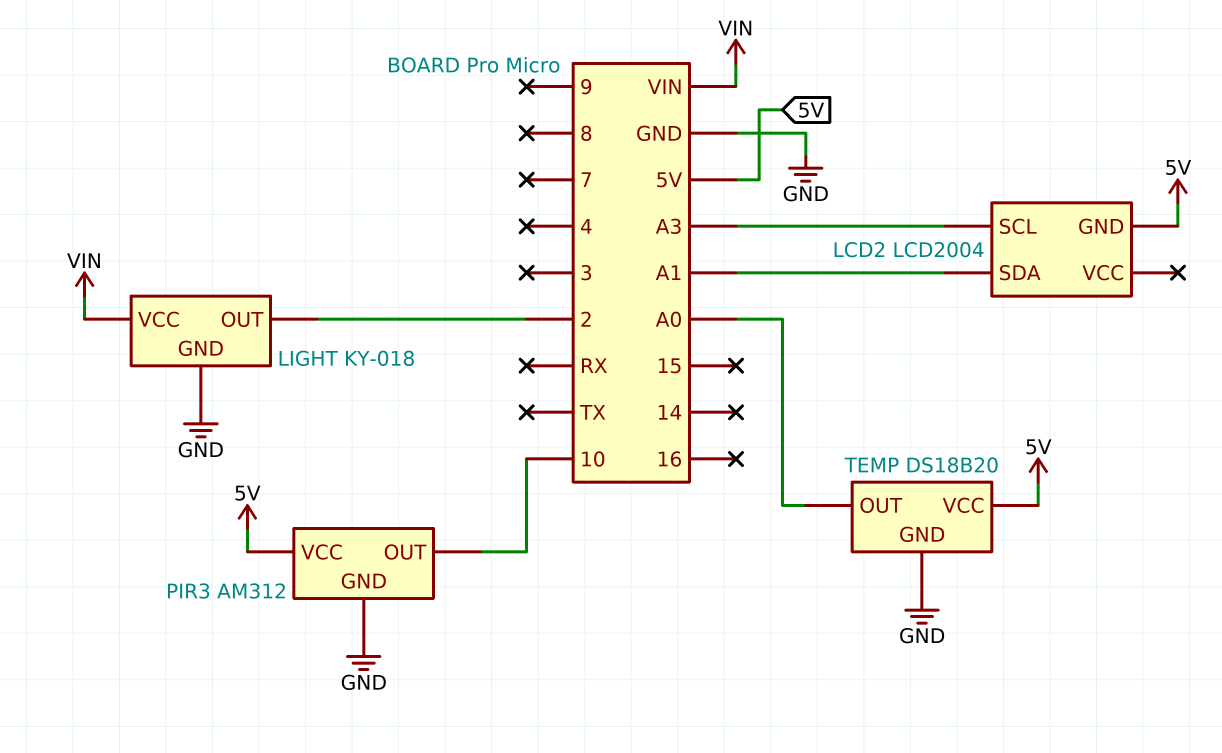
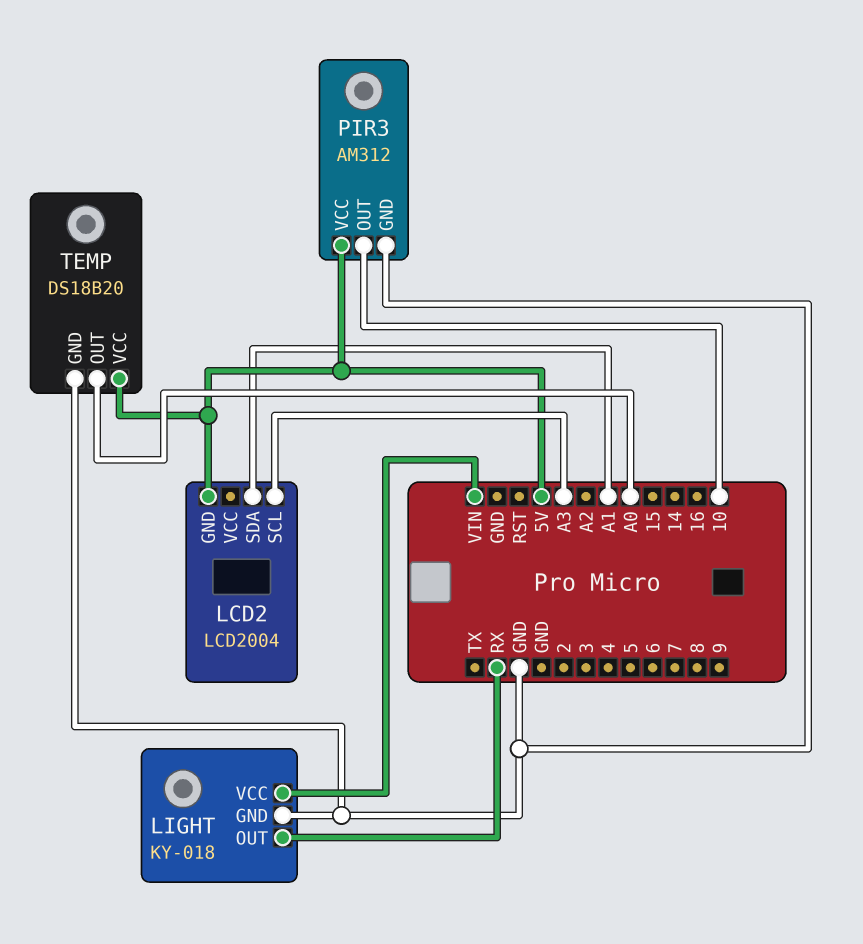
LIGHT pin OUT: 2 -> RX

